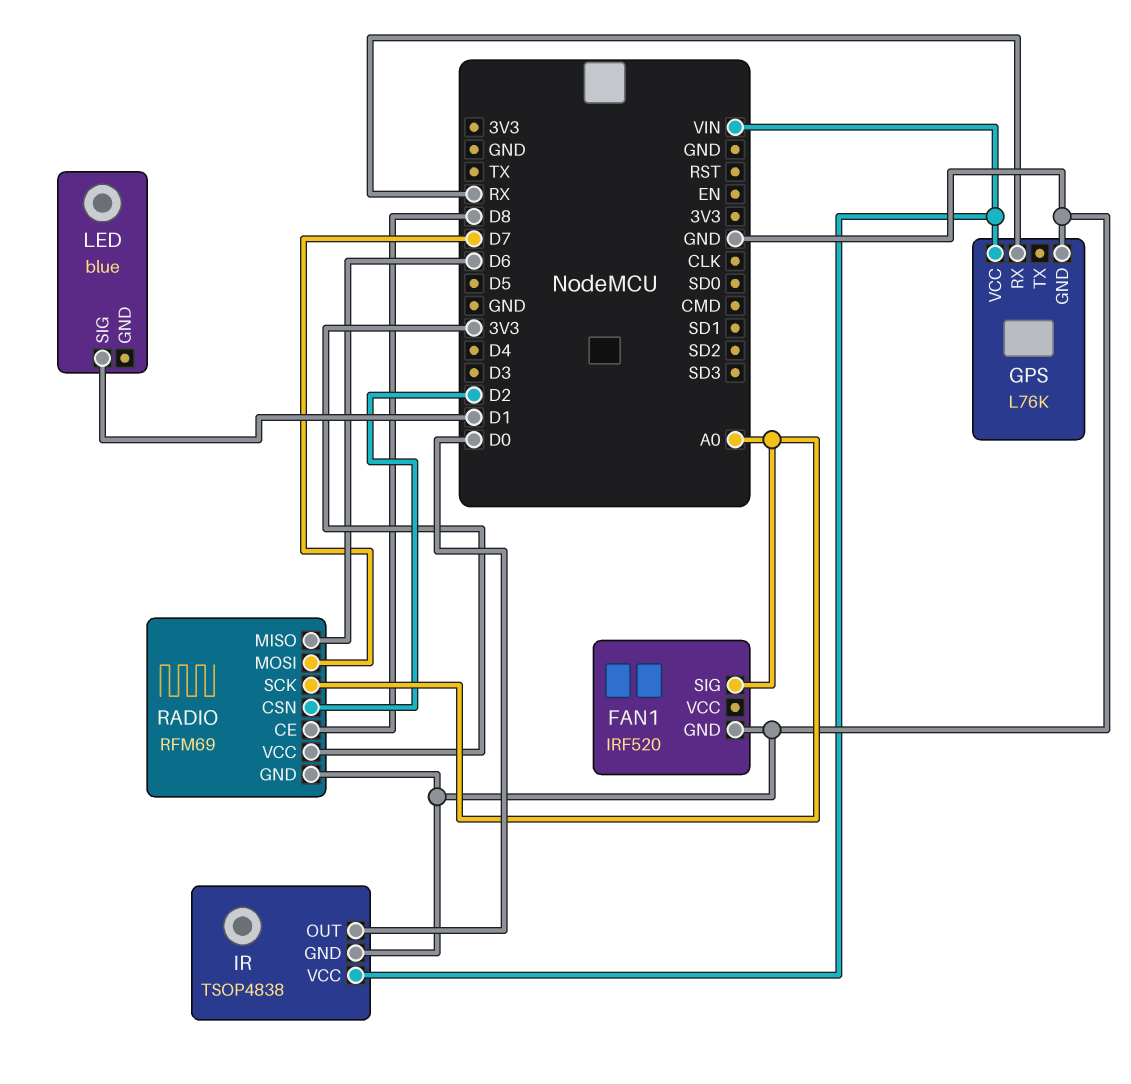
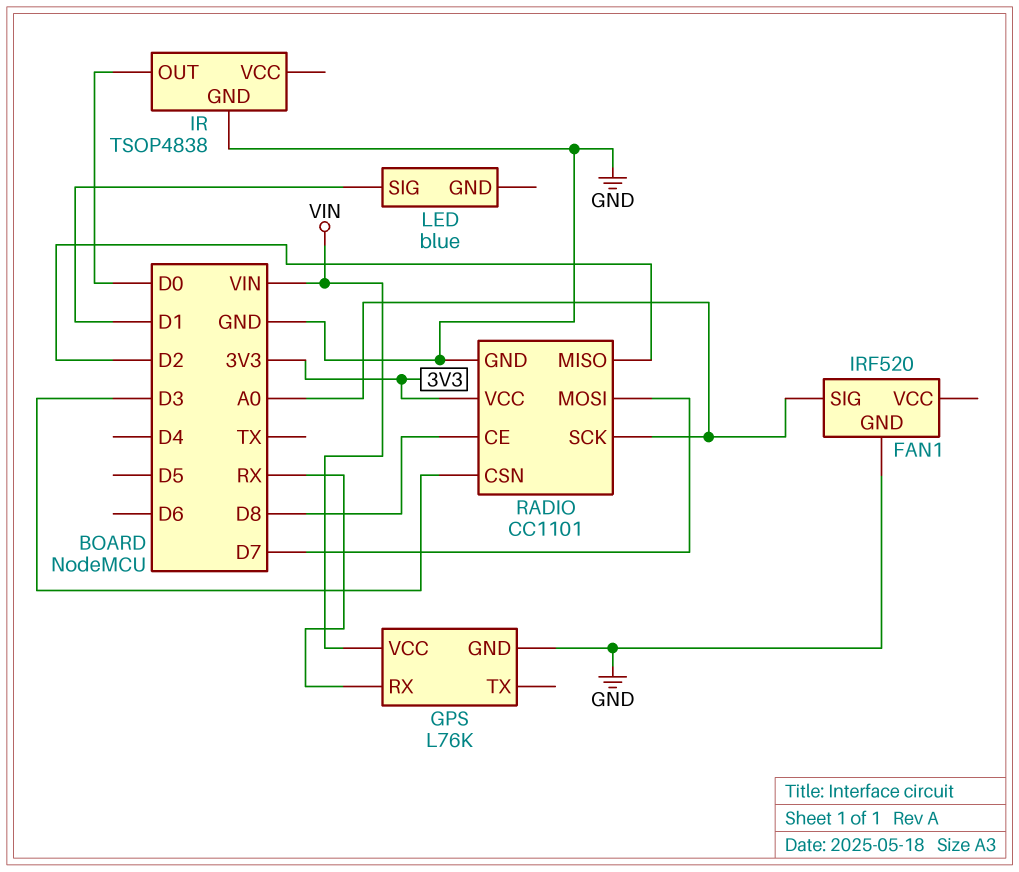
IR pin VCC: VIN -> none
RADIO: RFM69 -> CC1101
RADIO pin CSN: D2 -> D3
RADIO pin MISO: D6 -> D2

